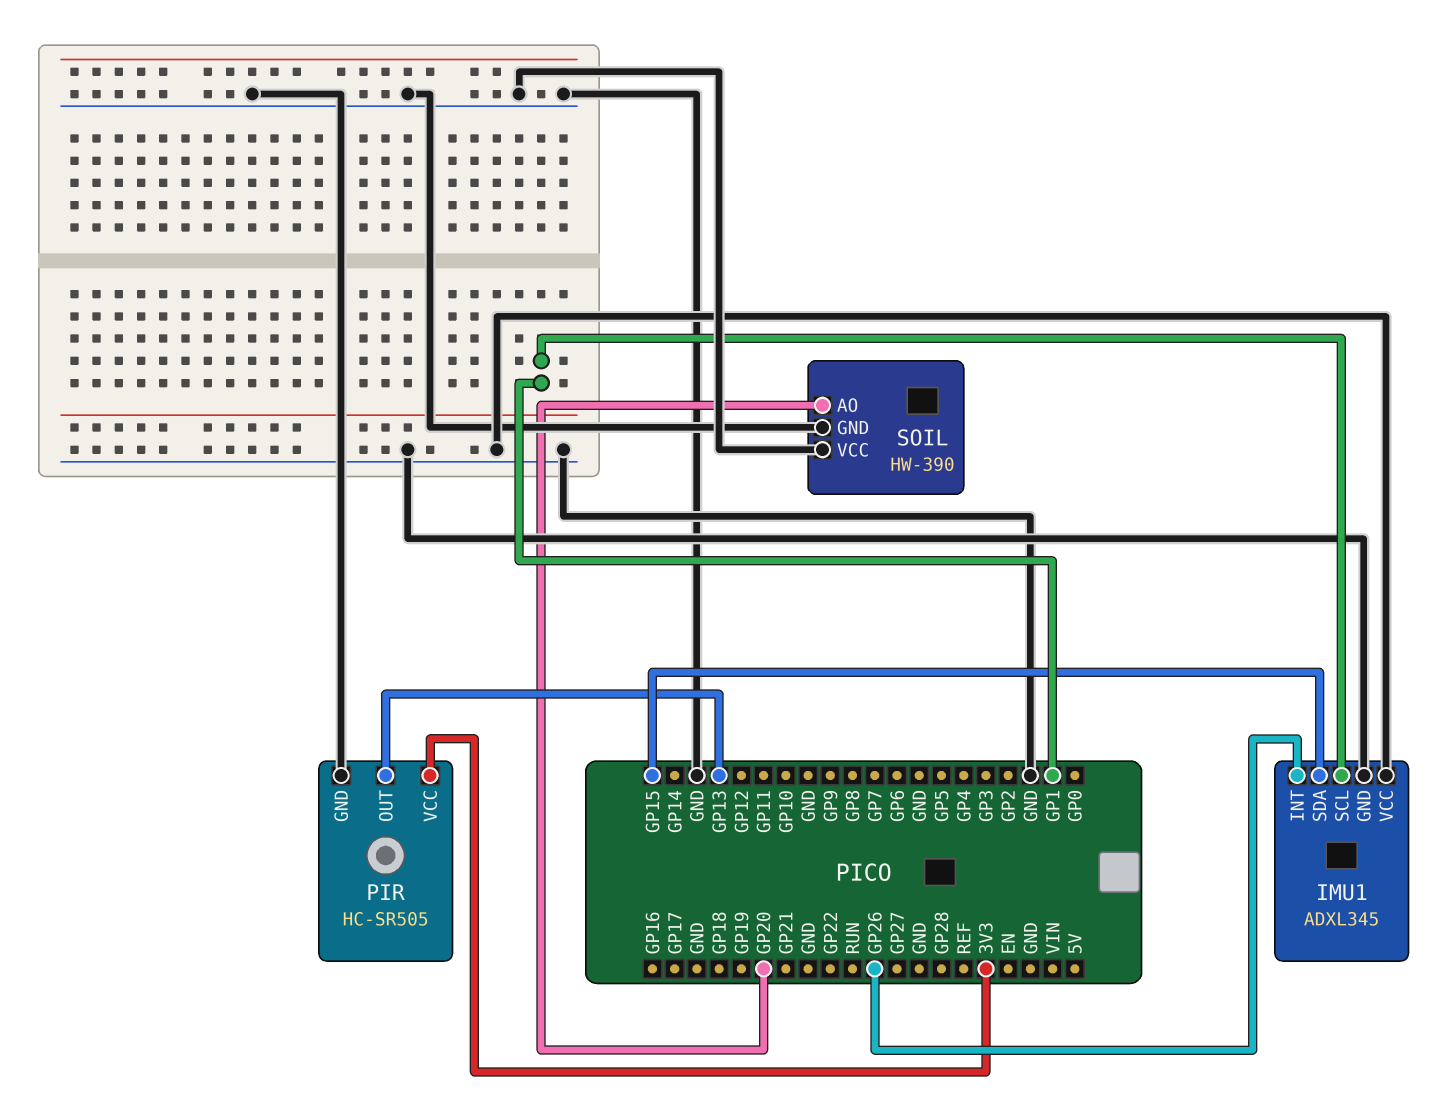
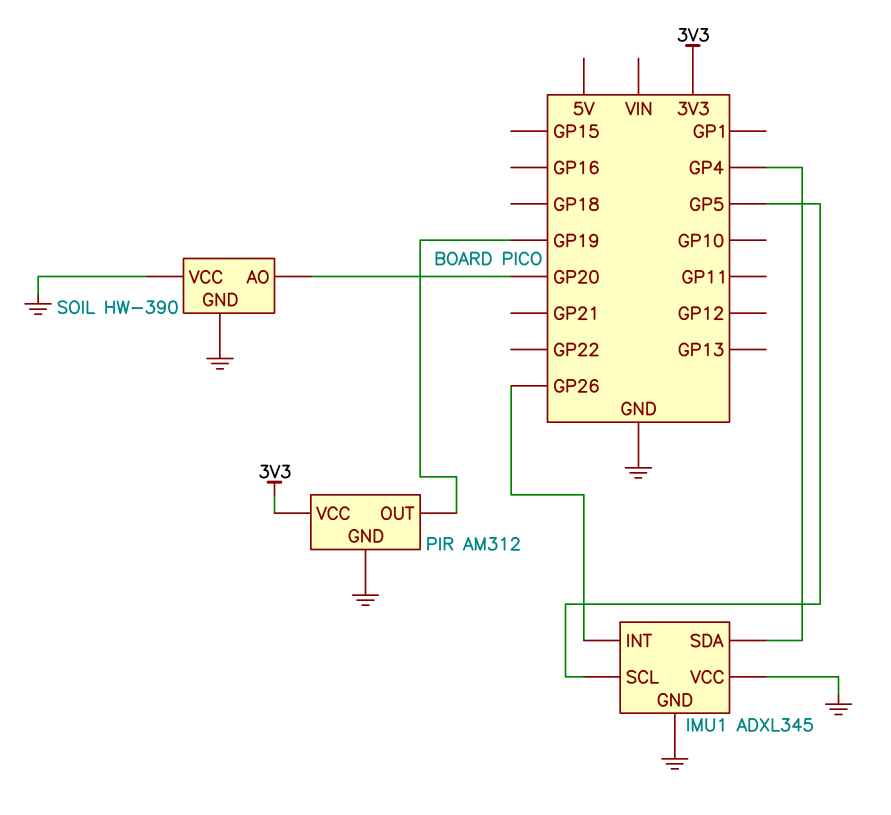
IMU1 pin SCL: GP1 -> GP5
IMU1 pin SDA: GP15 -> GP4
PIR: HC-SR505 -> AM312
PIR pin OUT: GP13 -> GP19

